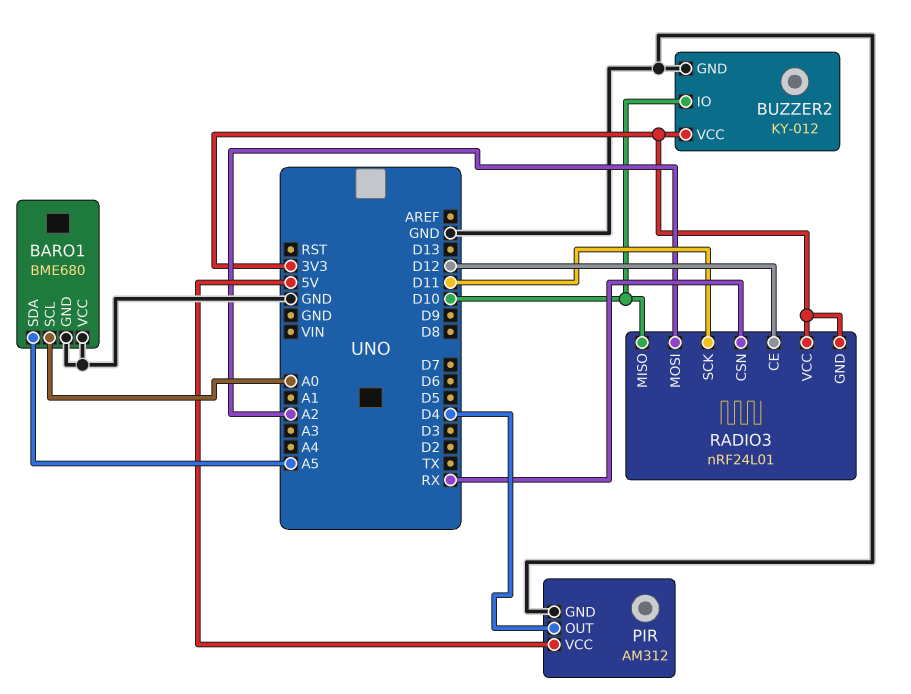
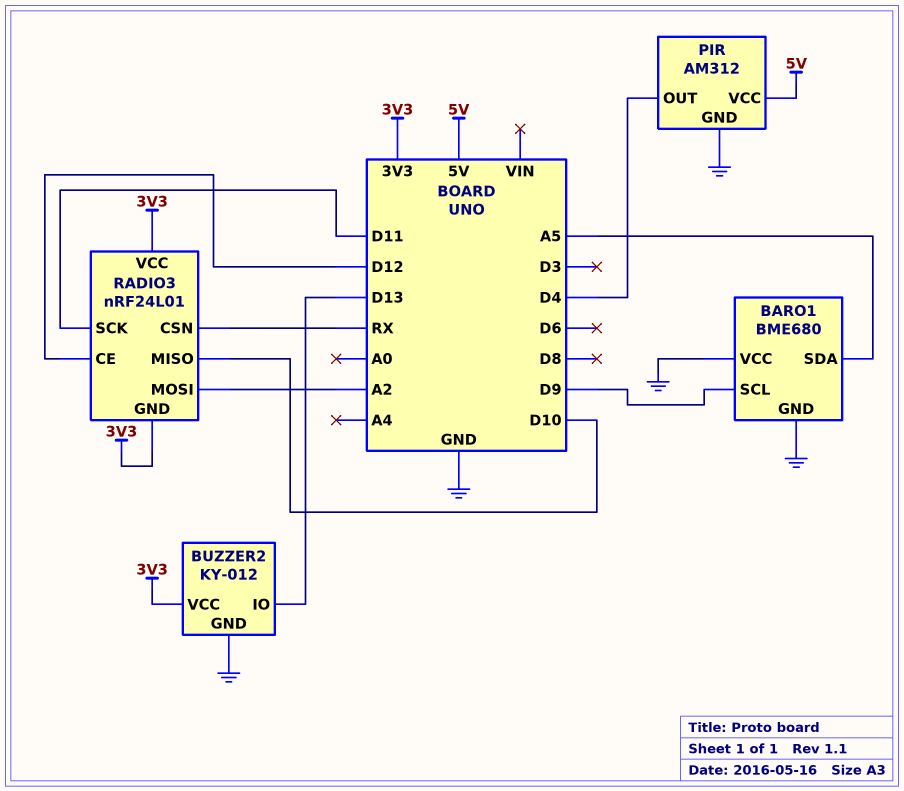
BARO1 pin SCL: A0 -> D9
BUZZER2 pin IO: D10 -> D13

